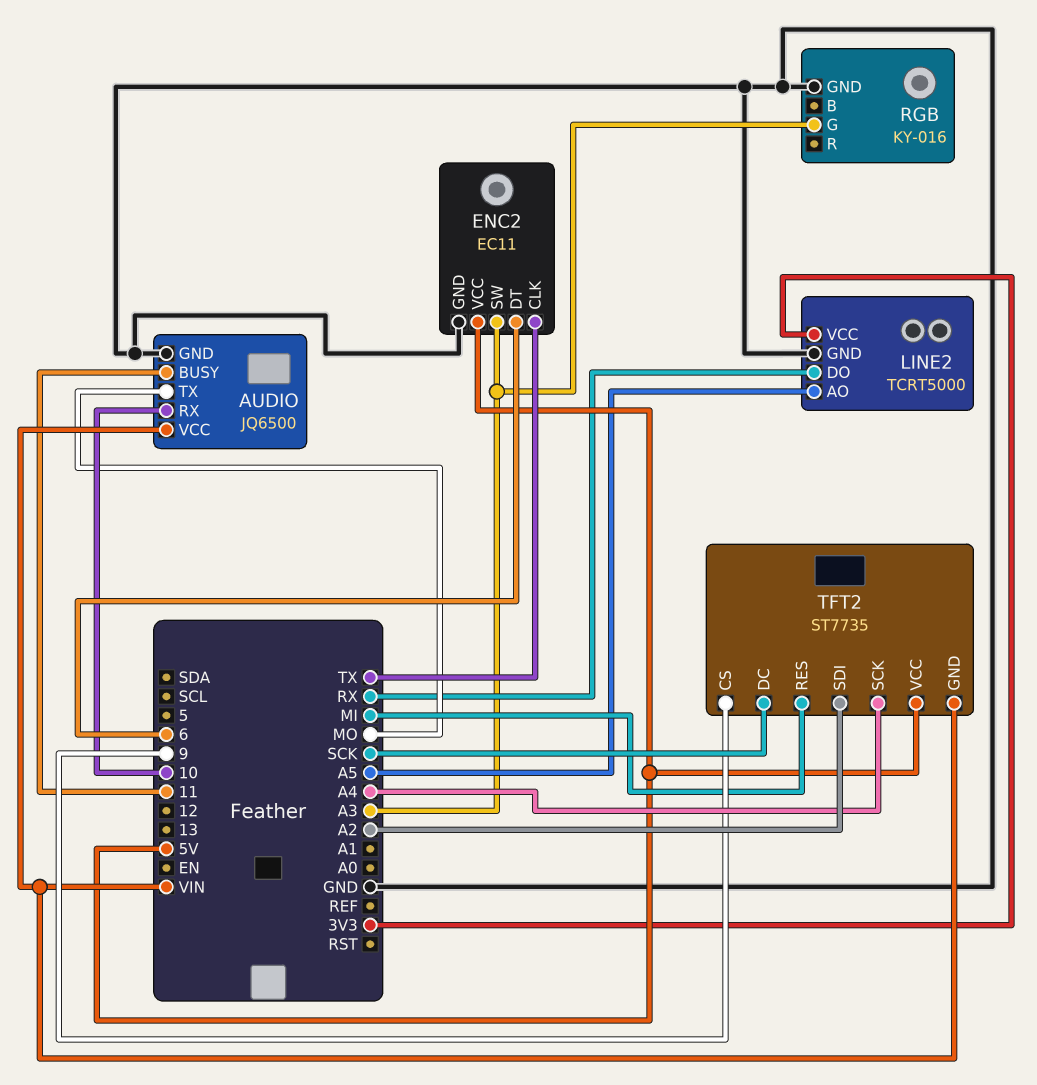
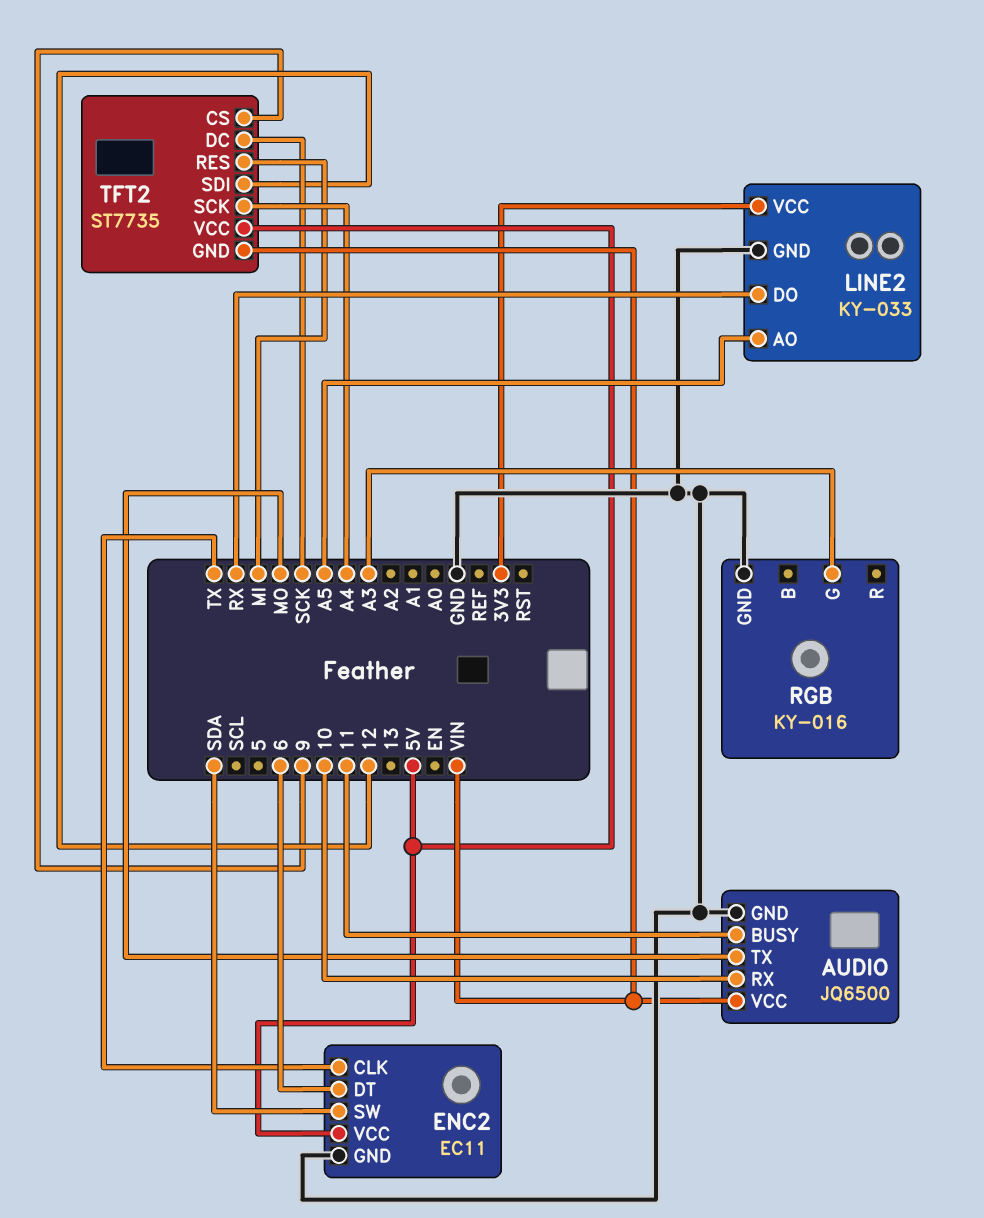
ENC2 pin SW: A3 -> SDA
LINE2: TCRT5000 -> KY-033
TFT2 pin SDI: A2 -> 12

